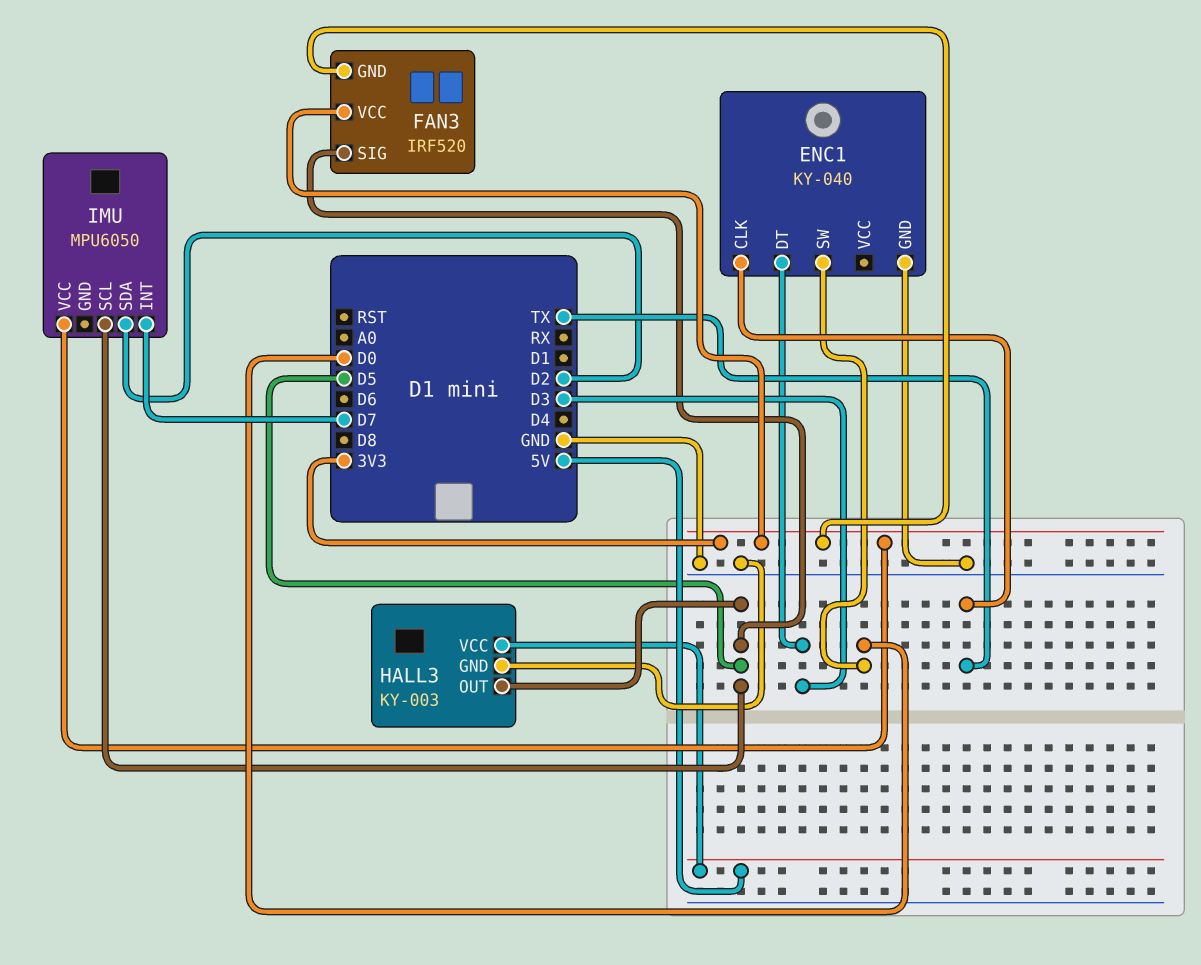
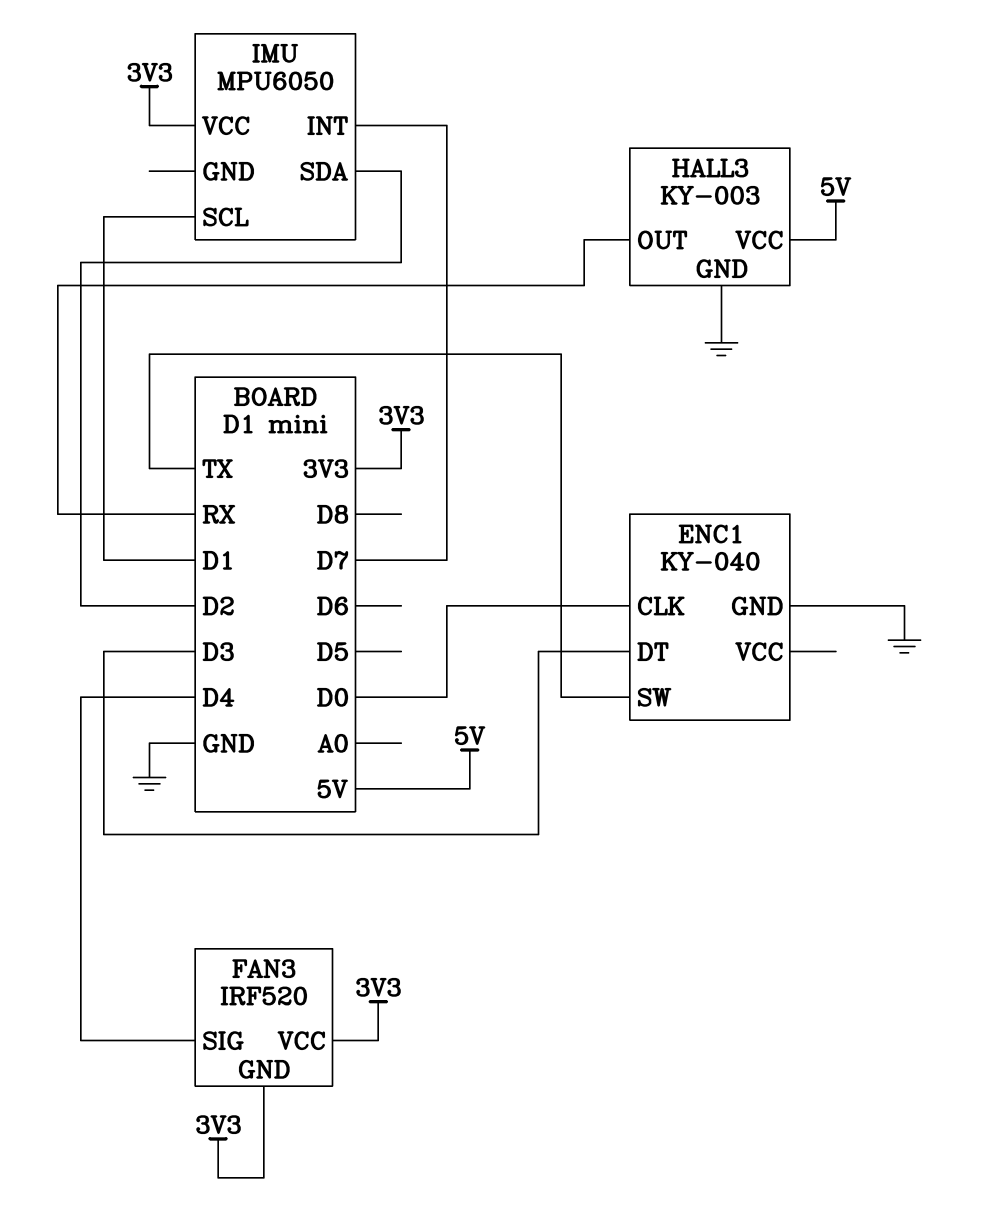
ENC1 pin CLK: TX -> D0
ENC1 pin SW: D0 -> TX
FAN3 pin SIG: D5 -> D4
HALL3 pin OUT: D5 -> RX
IMU pin SCL: D5 -> D1

